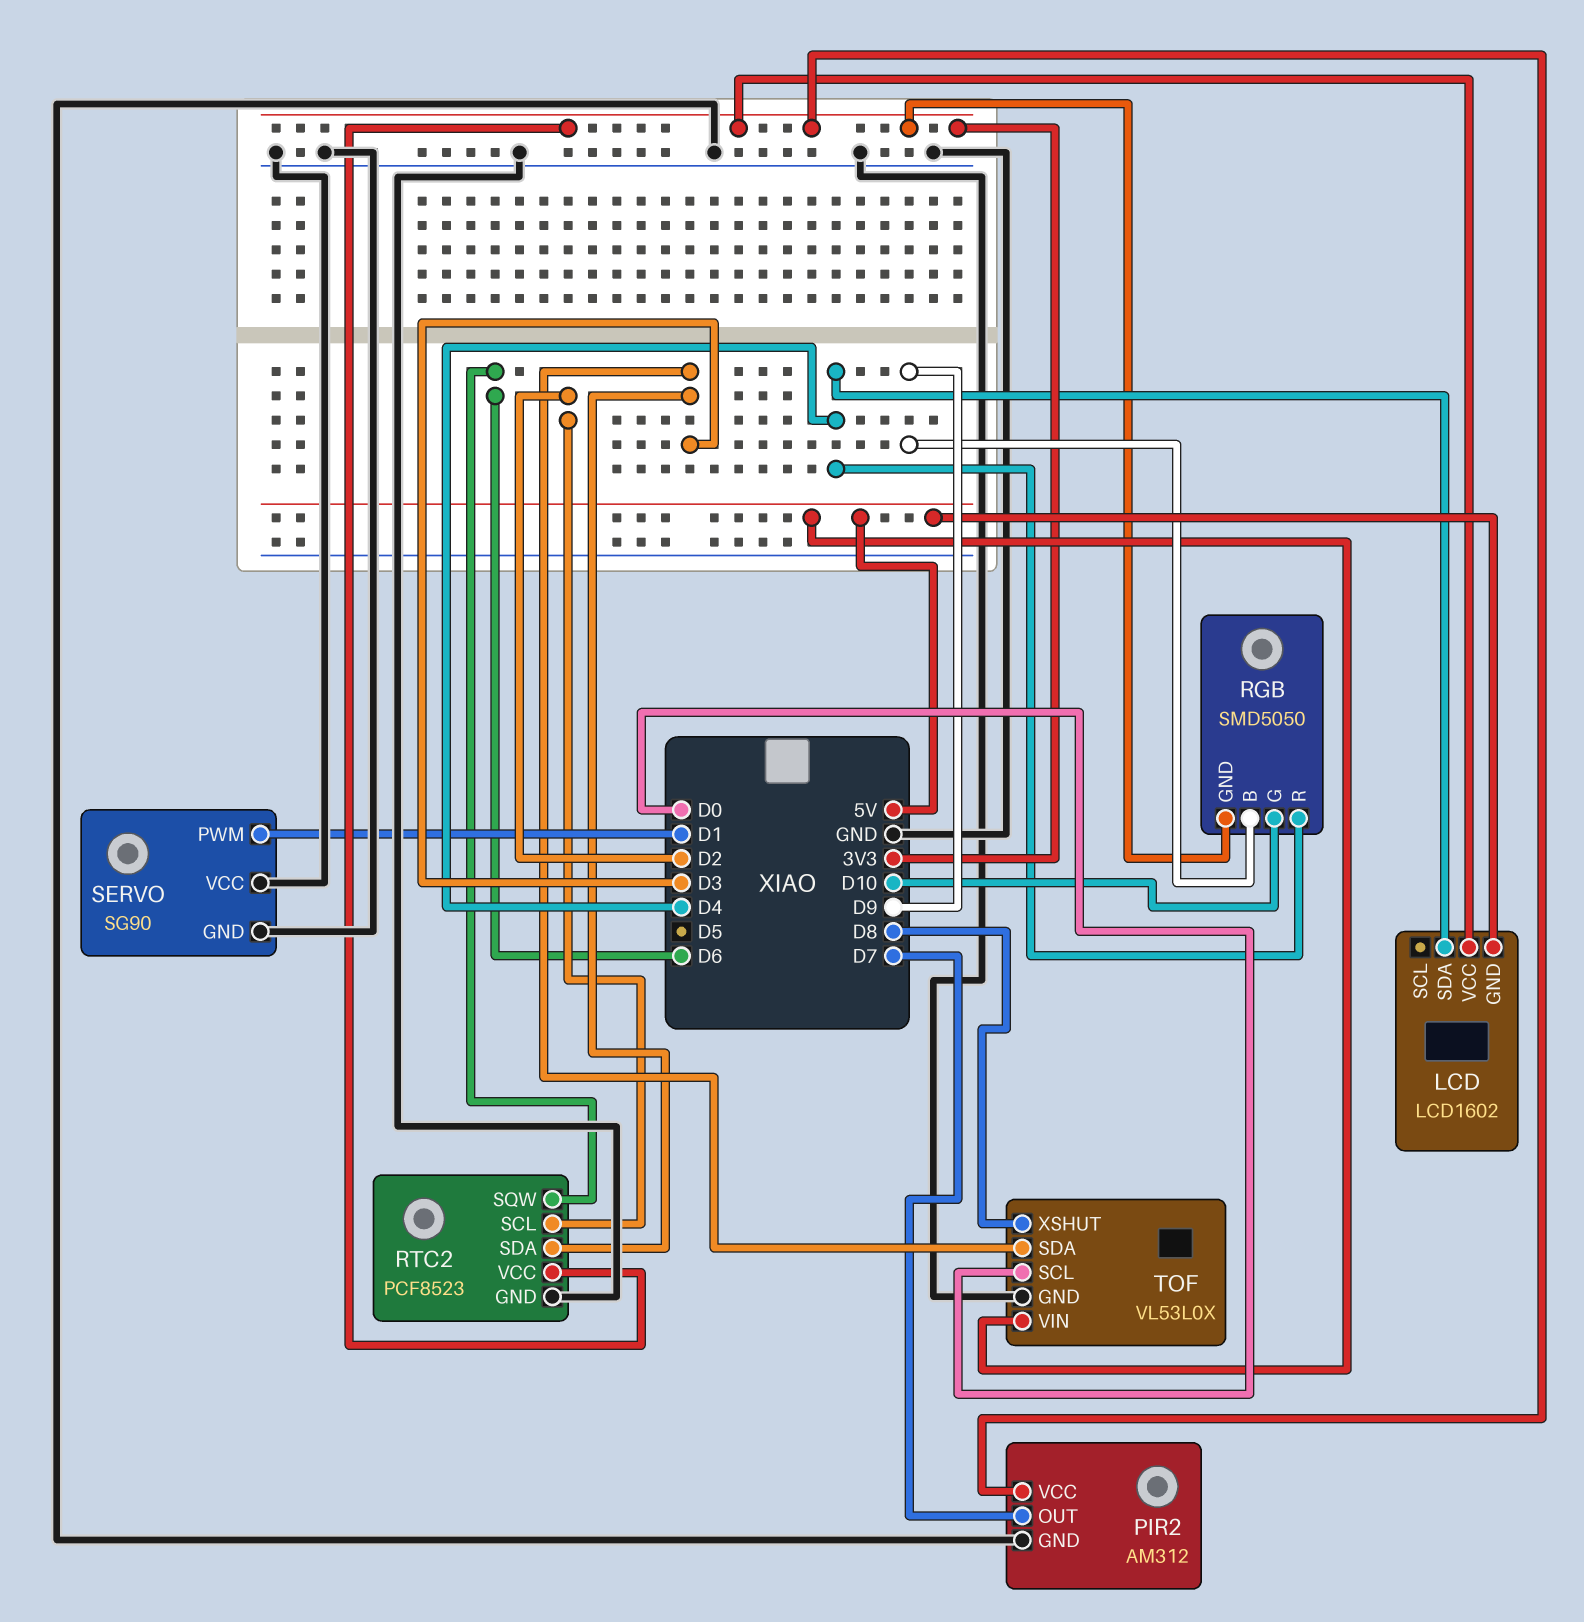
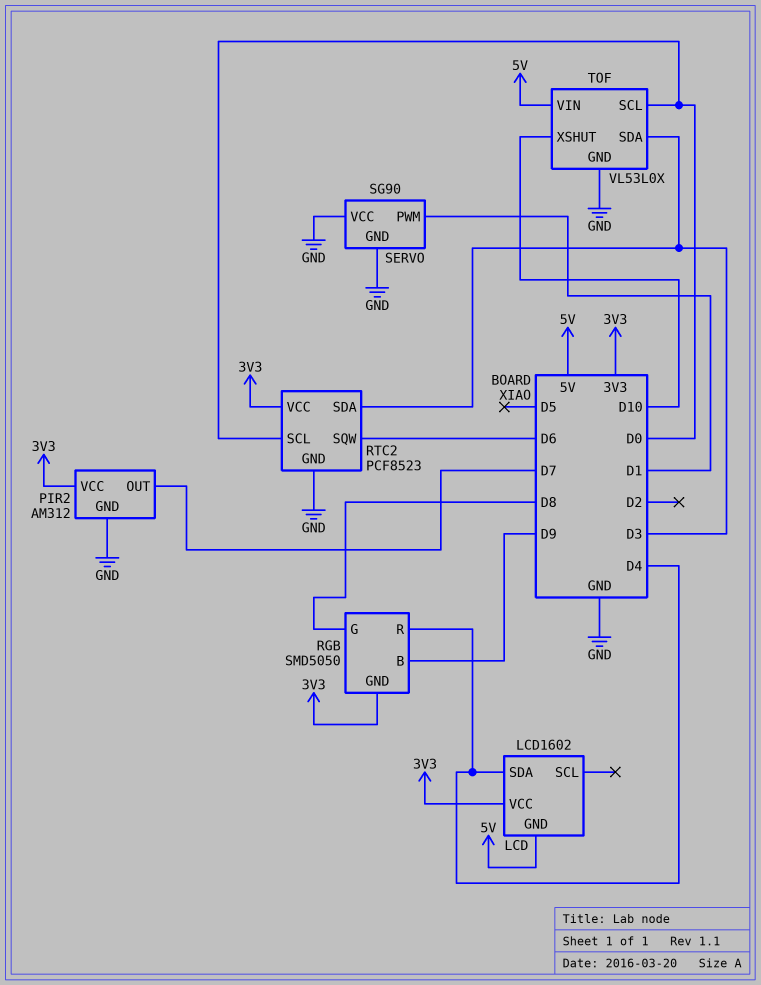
RGB pin G: D10 -> D8
RTC2 pin SCL: D2 -> D0
TOF pin XSHUT: D8 -> D10

